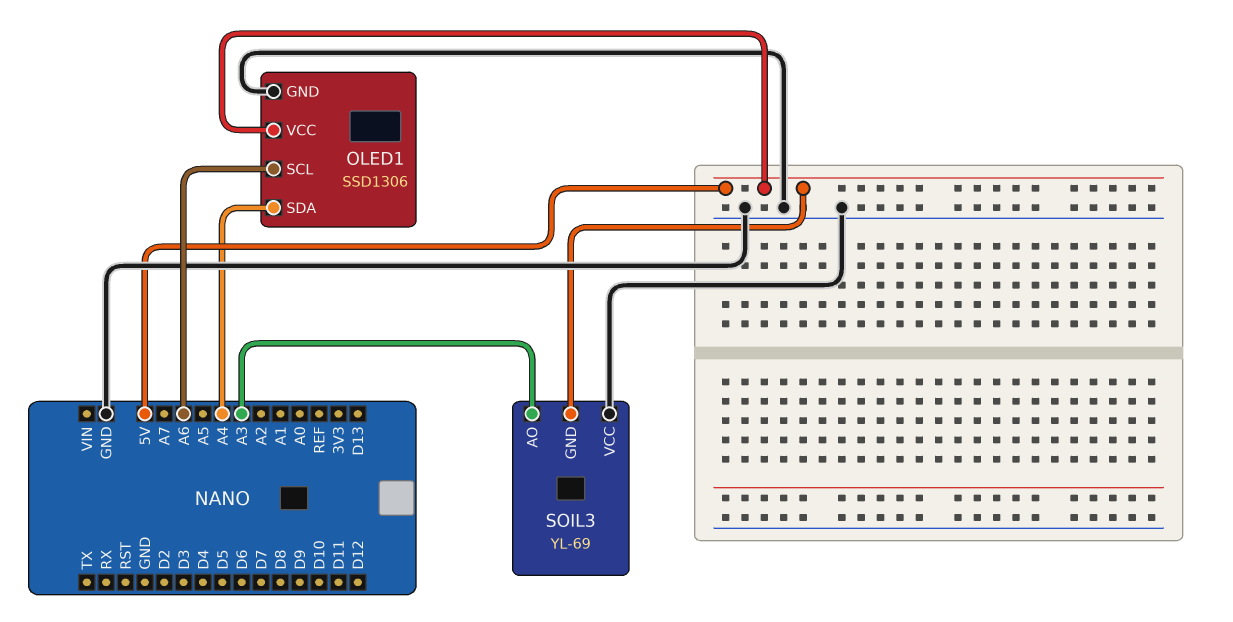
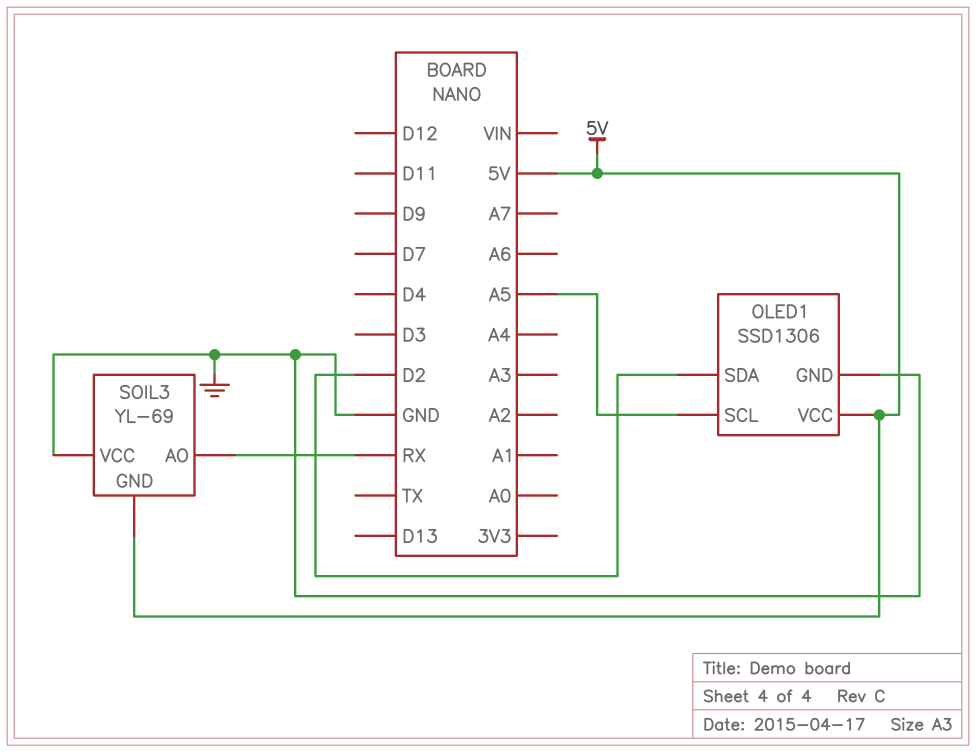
OLED1 pin SCL: A6 -> A5
OLED1 pin SDA: A4 -> D2
SOIL3 pin AO: A3 -> RX

